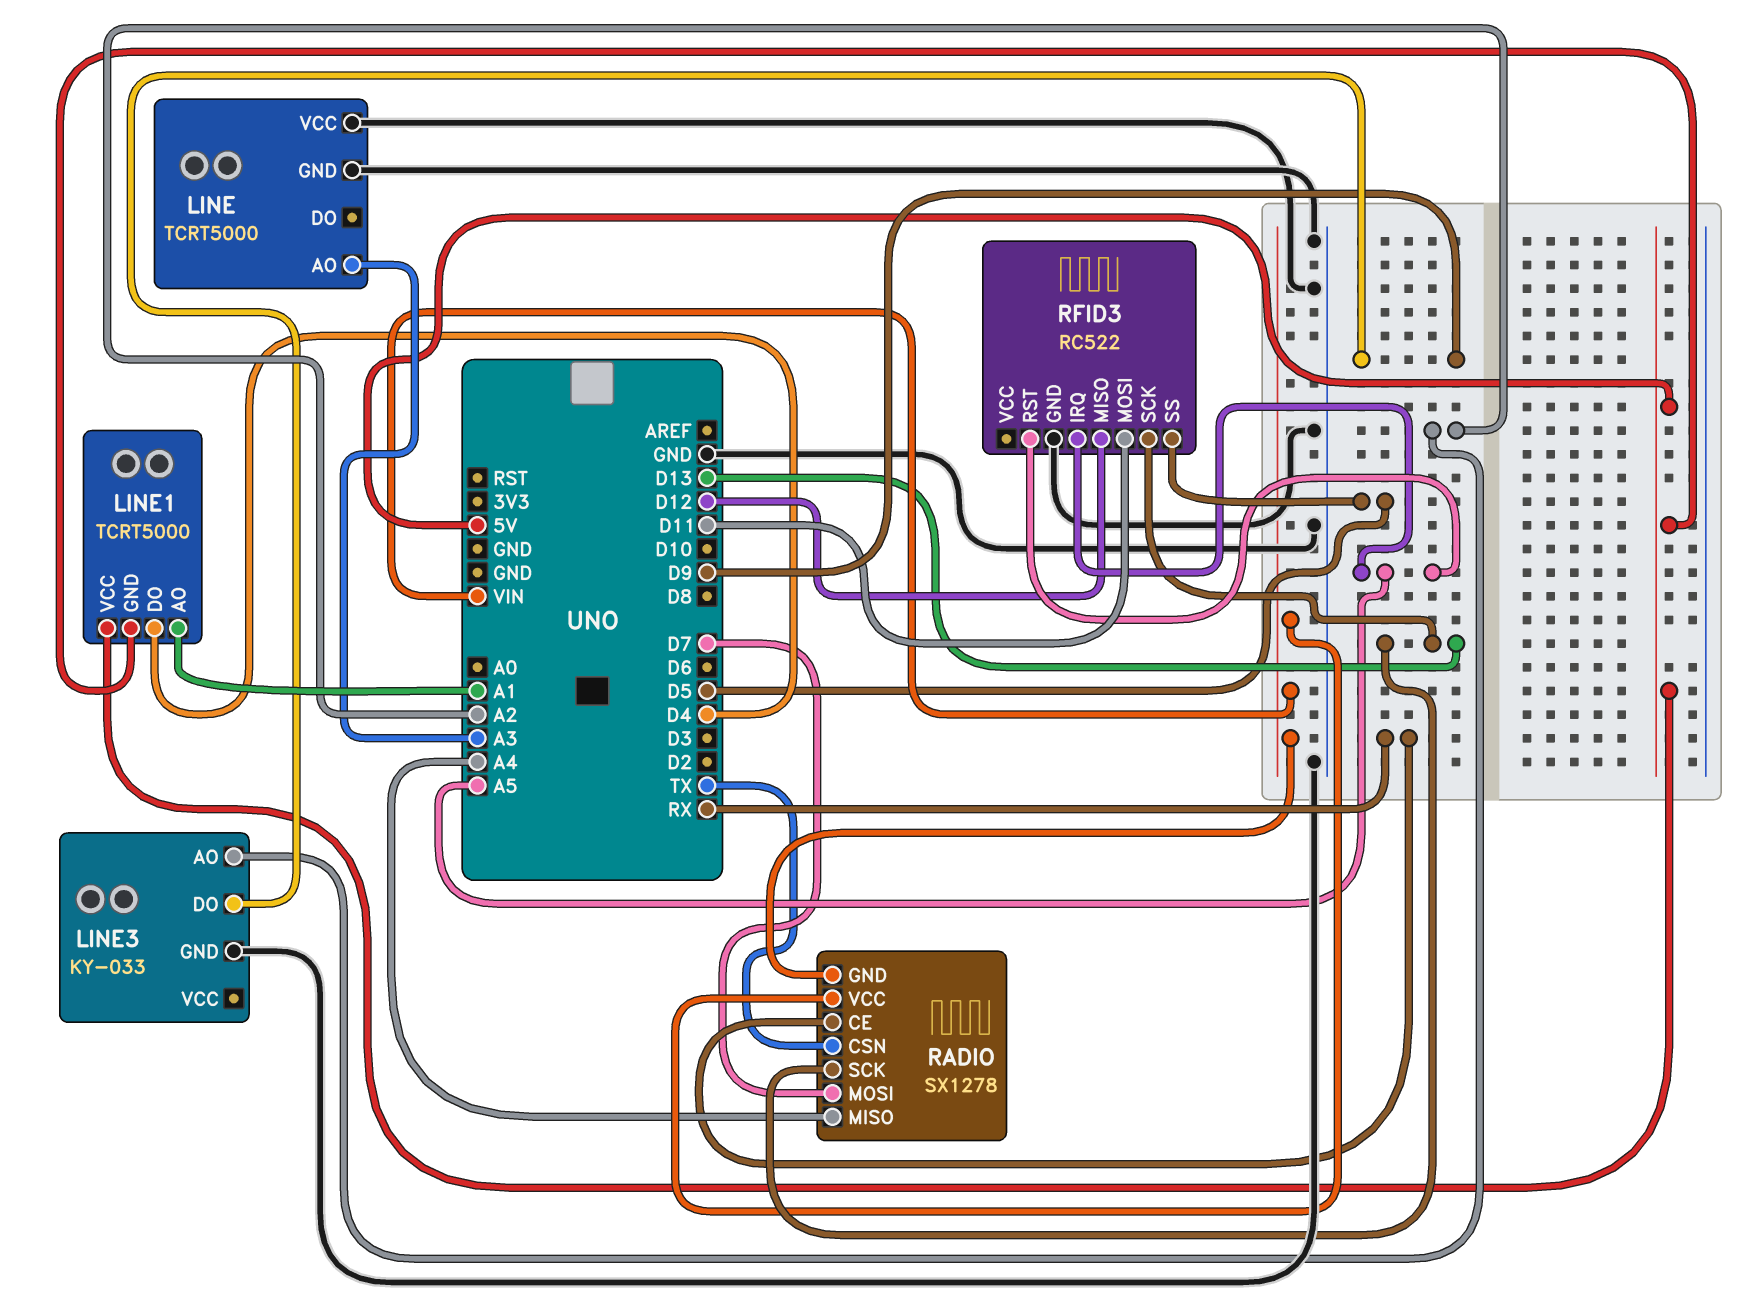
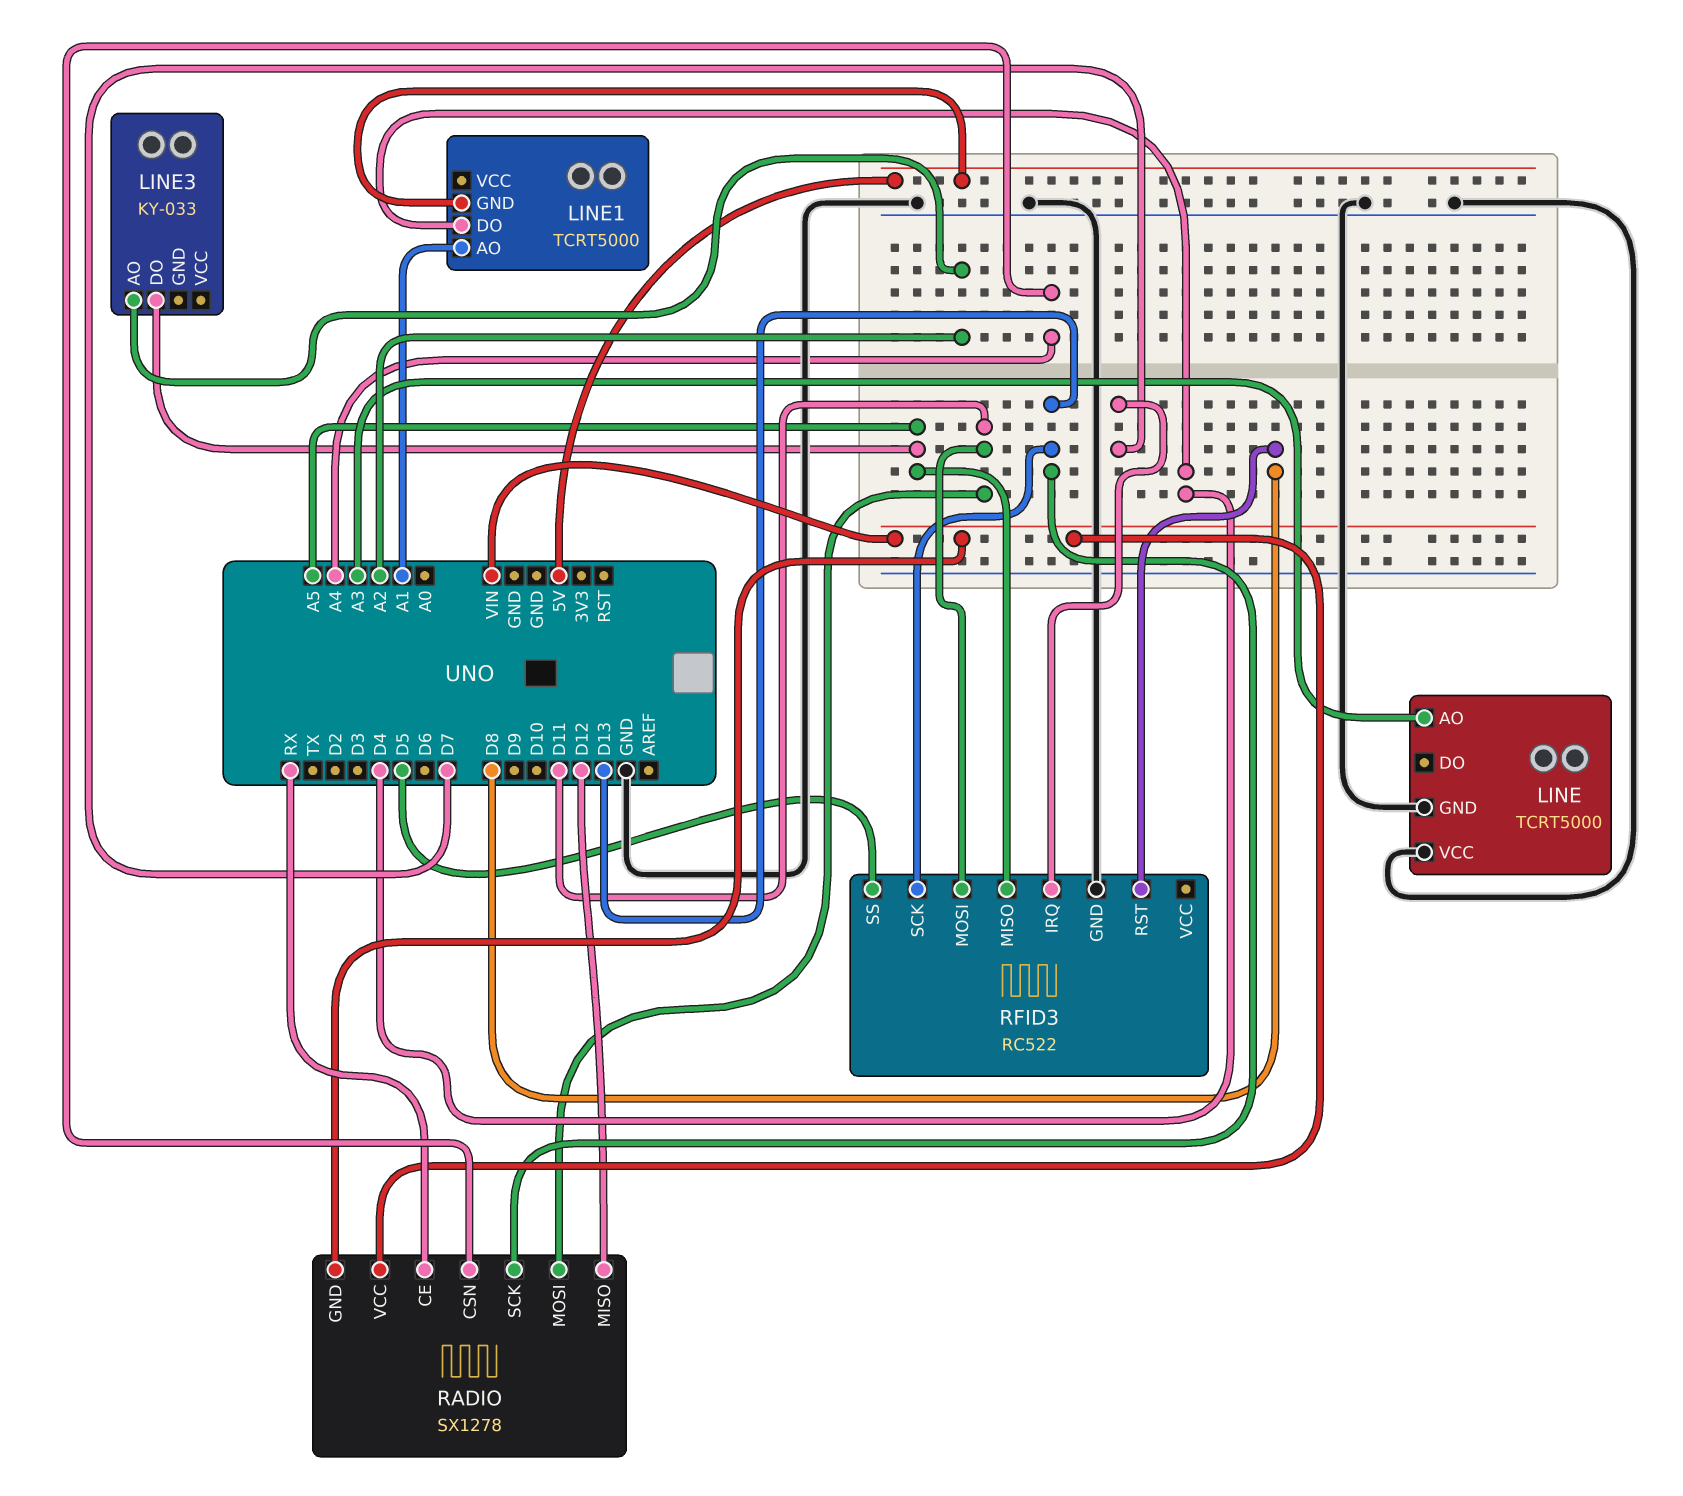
LINE1 pin VCC: 5V -> none
LINE3 pin DO: D9 -> A5
LINE3 pin GND: GND -> none
RADIO pin CSN: TX -> A4
RADIO pin MISO: A4 -> D12
RADIO pin MOSI: D7 -> D11
RFID3 pin IRQ: A5 -> D7
RFID3 pin MISO: D12 -> A5
RFID3 pin RST: A5 -> D8

